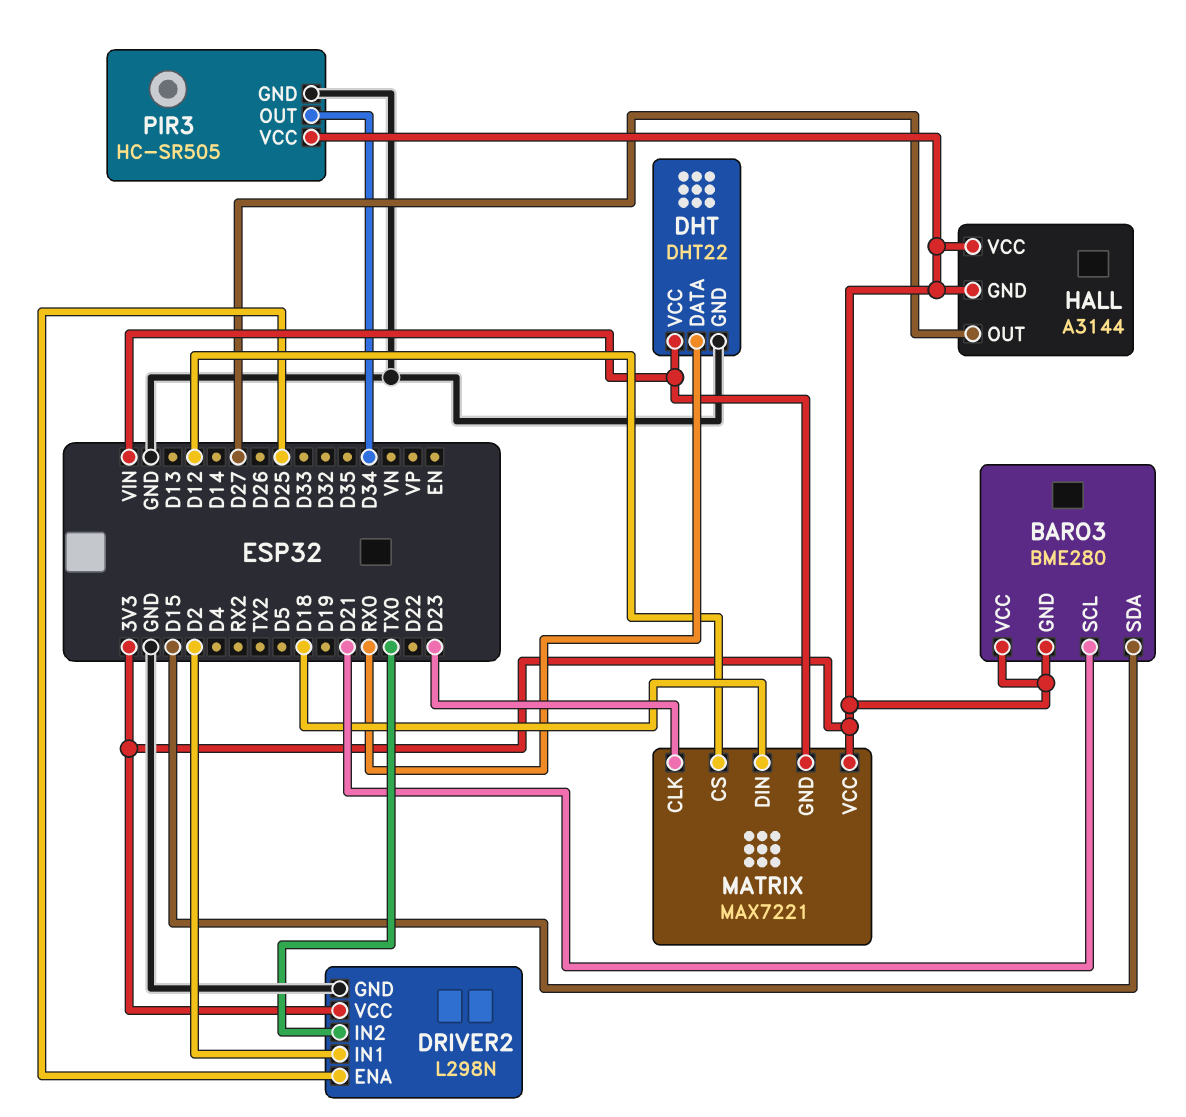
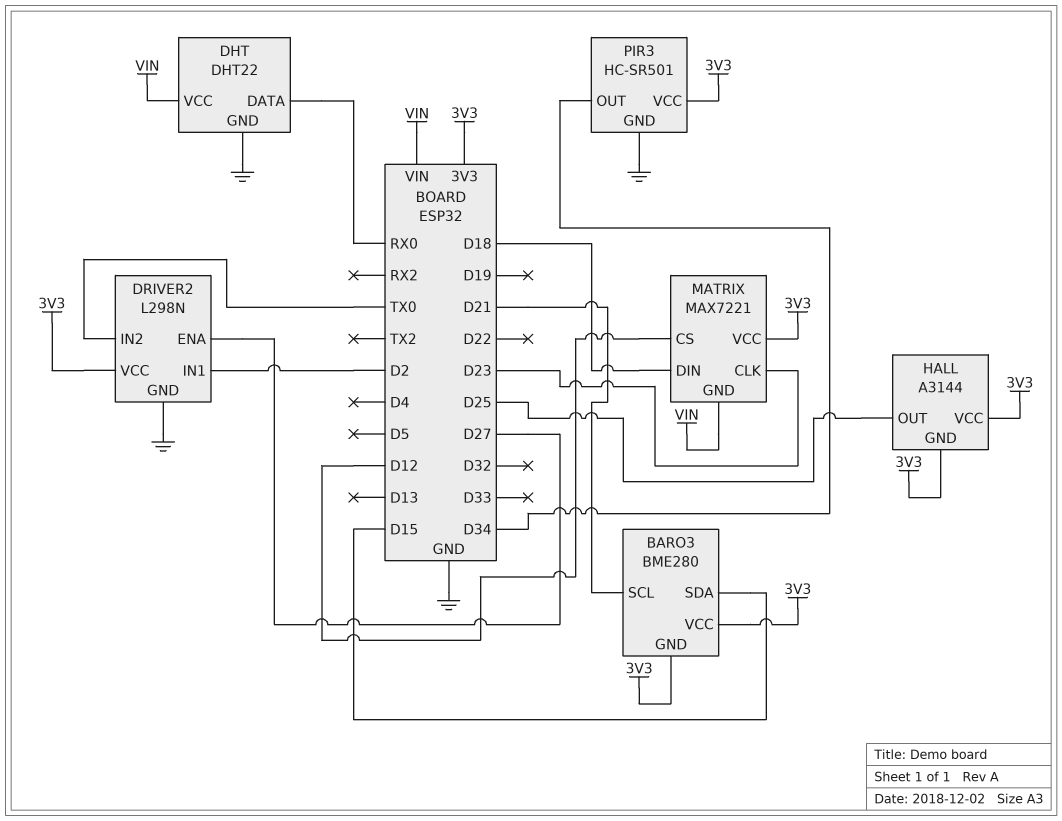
DRIVER2 pin ENA: D25 -> D27
HALL pin OUT: D27 -> D25
PIR3: HC-SR505 -> HC-SR501

